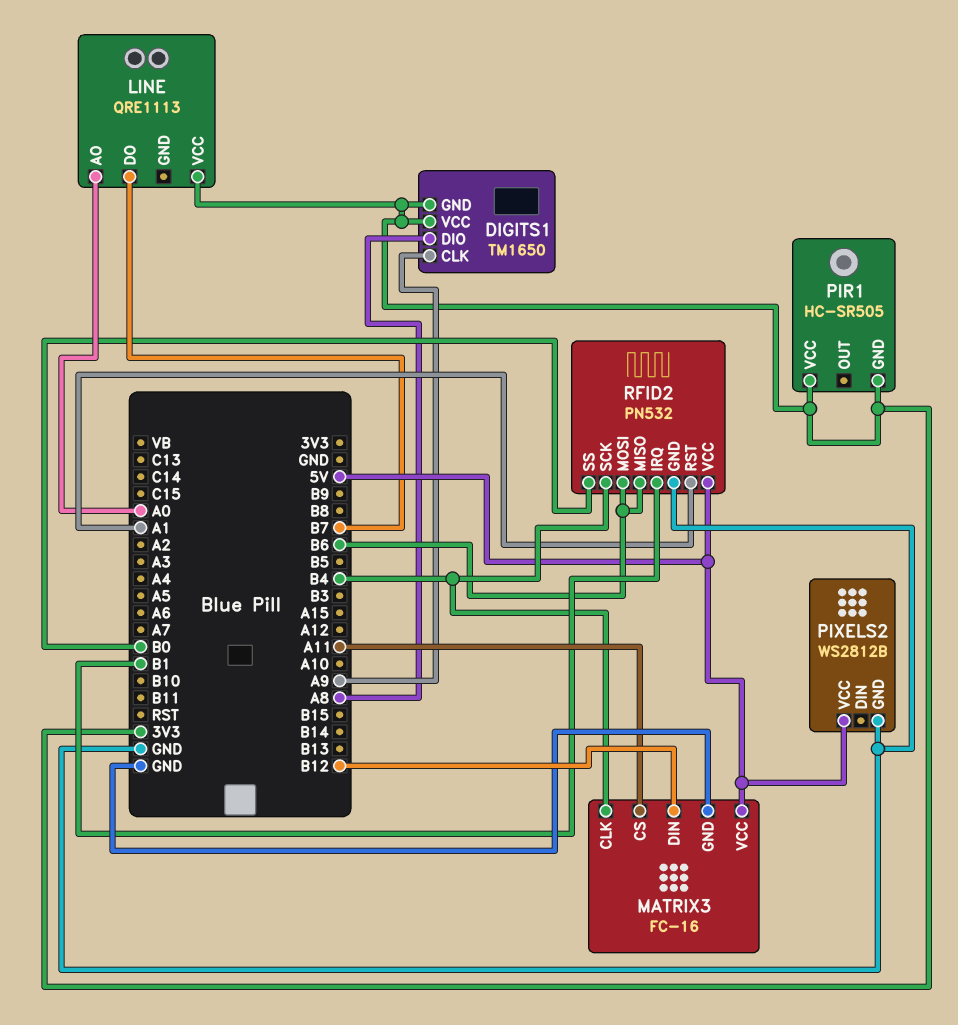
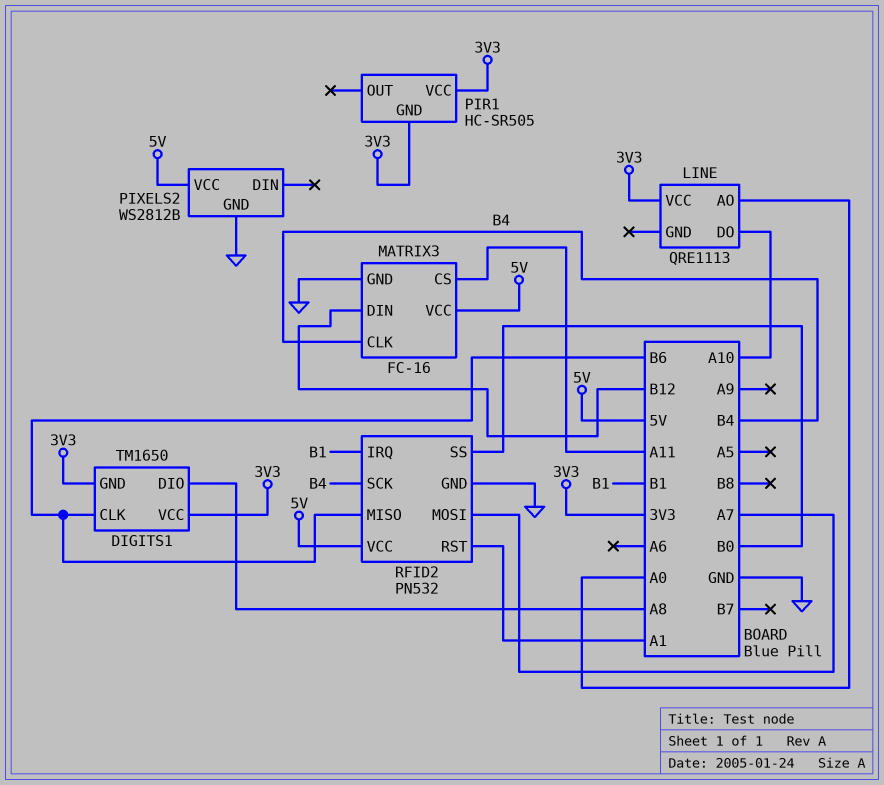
DIGITS1 pin CLK: A9 -> B6
LINE pin DO: B7 -> A10
RFID2 pin MOSI: B6 -> A7

